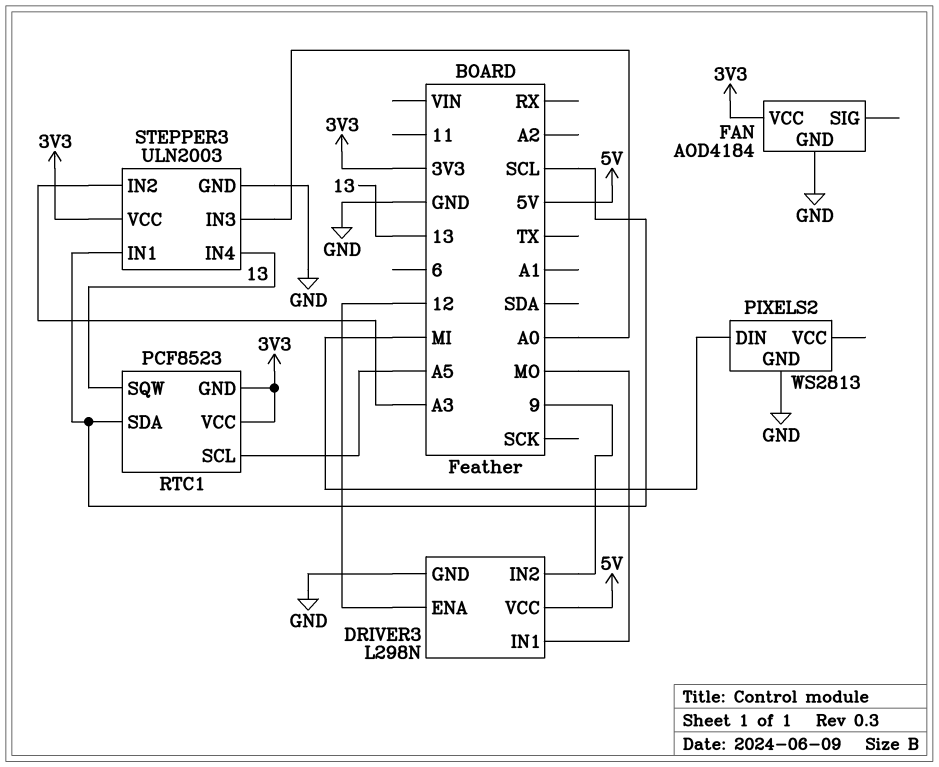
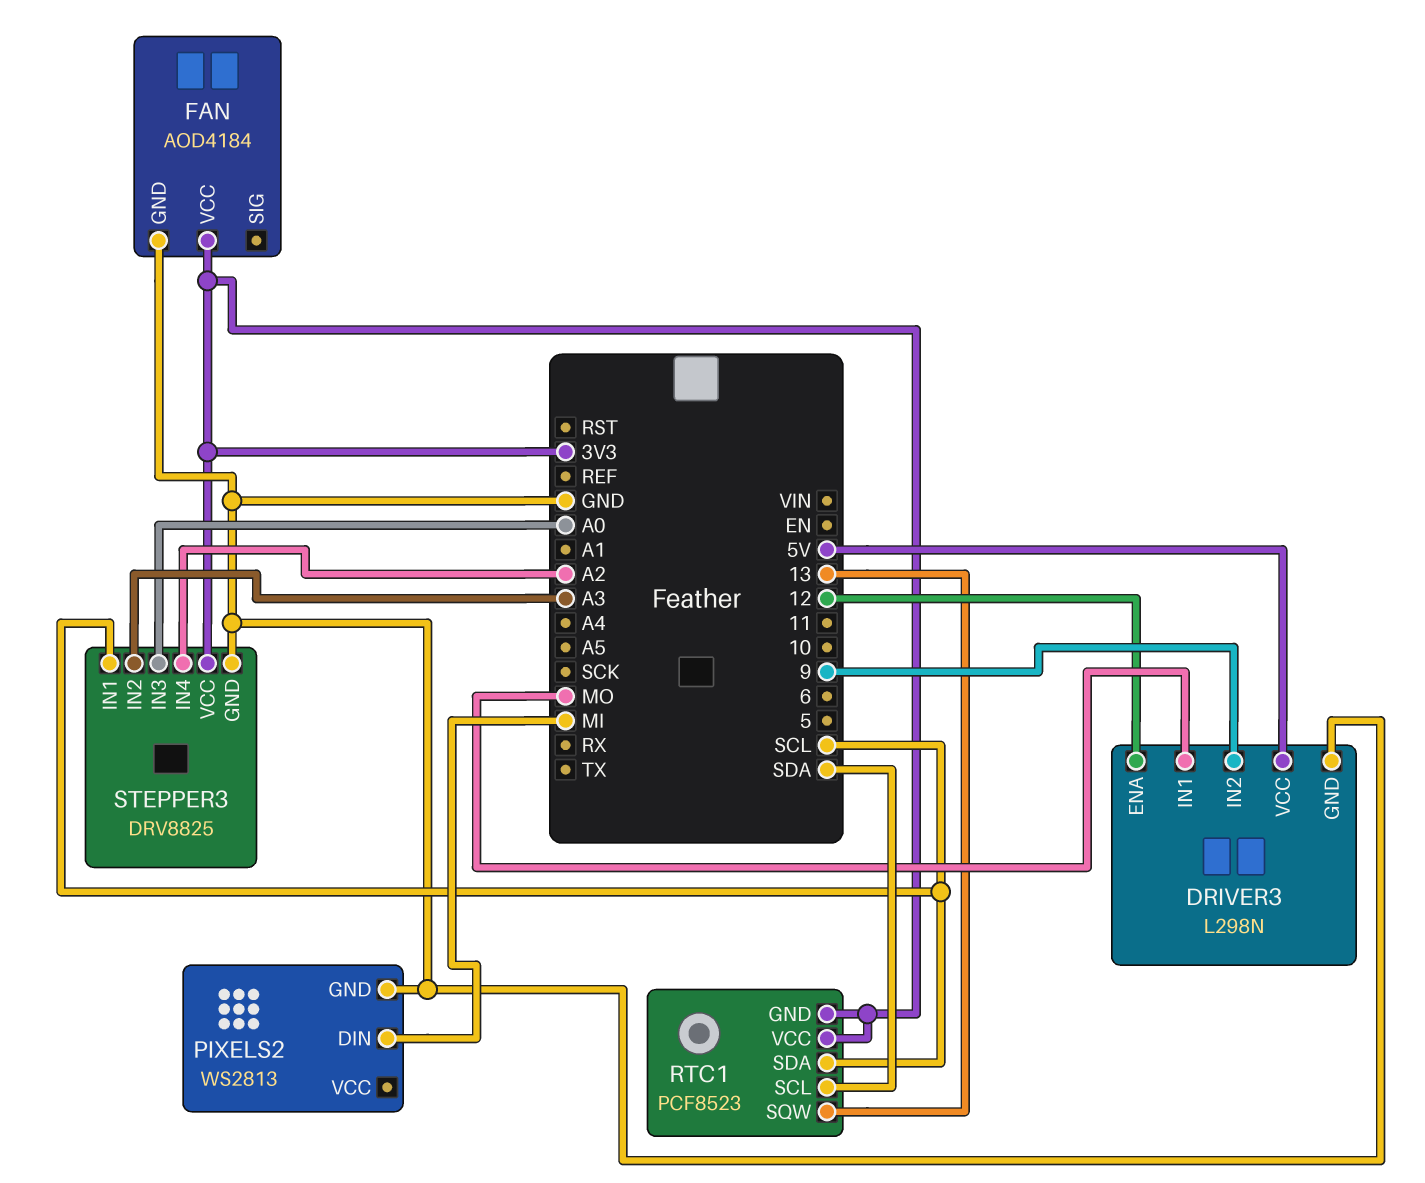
RTC1 pin SCL: A5 -> SDA
STEPPER3: ULN2003 -> DRV8825
STEPPER3 pin IN4: 13 -> A2

